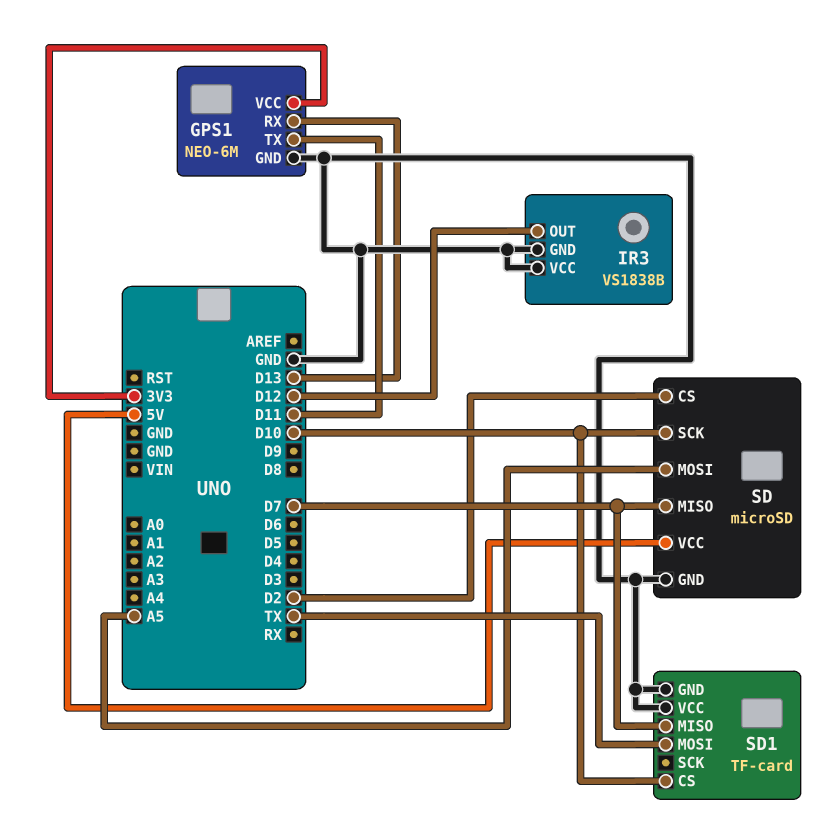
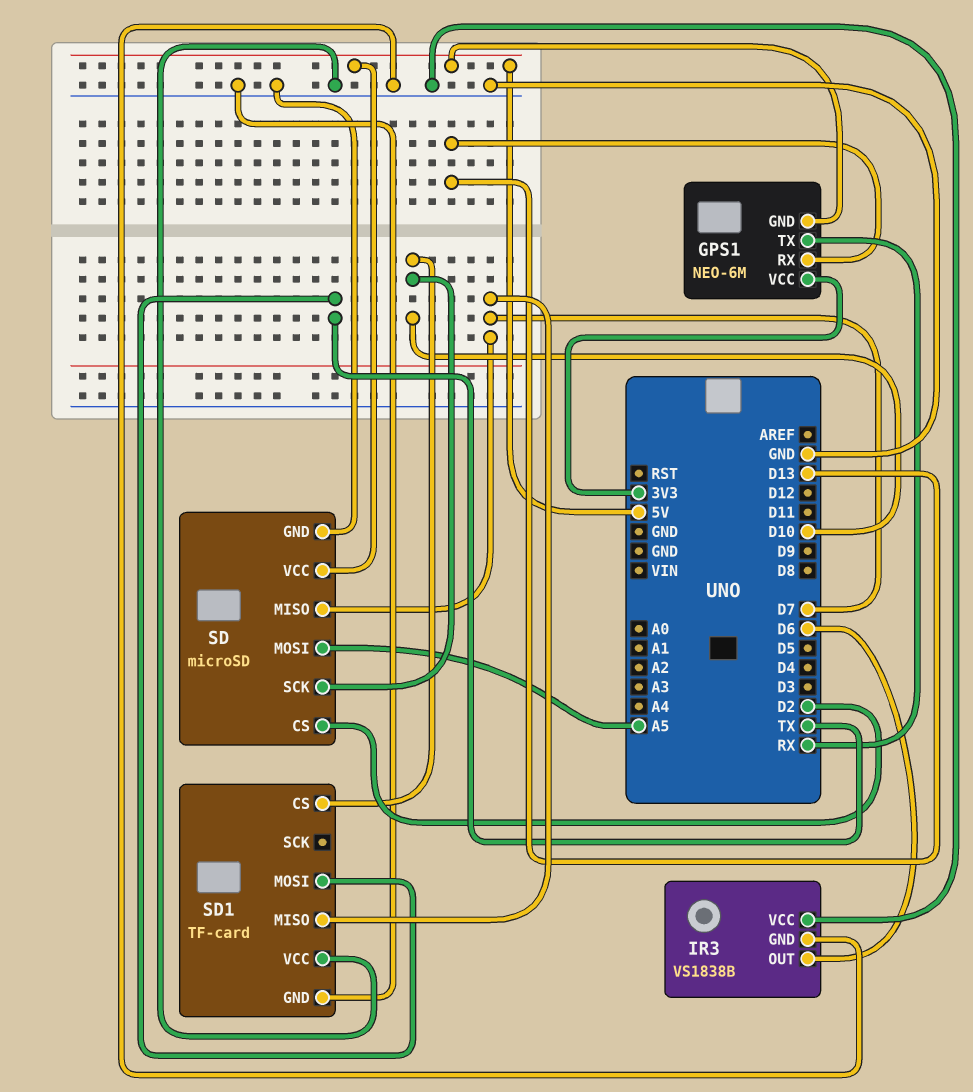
GPS1 pin GND: GND -> 5V
GPS1 pin TX: D11 -> RX
IR3 pin OUT: D12 -> D6

